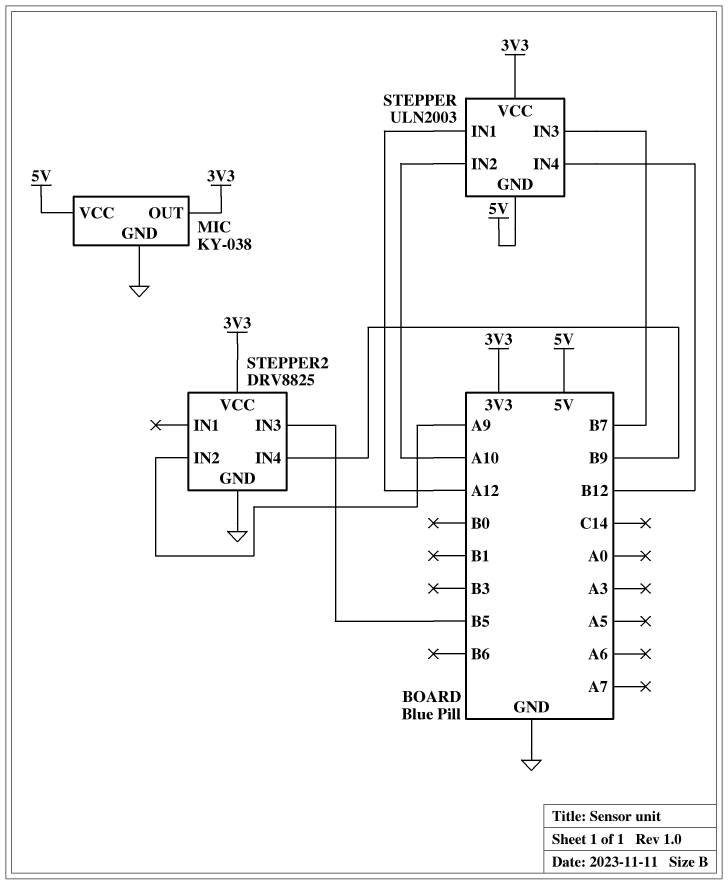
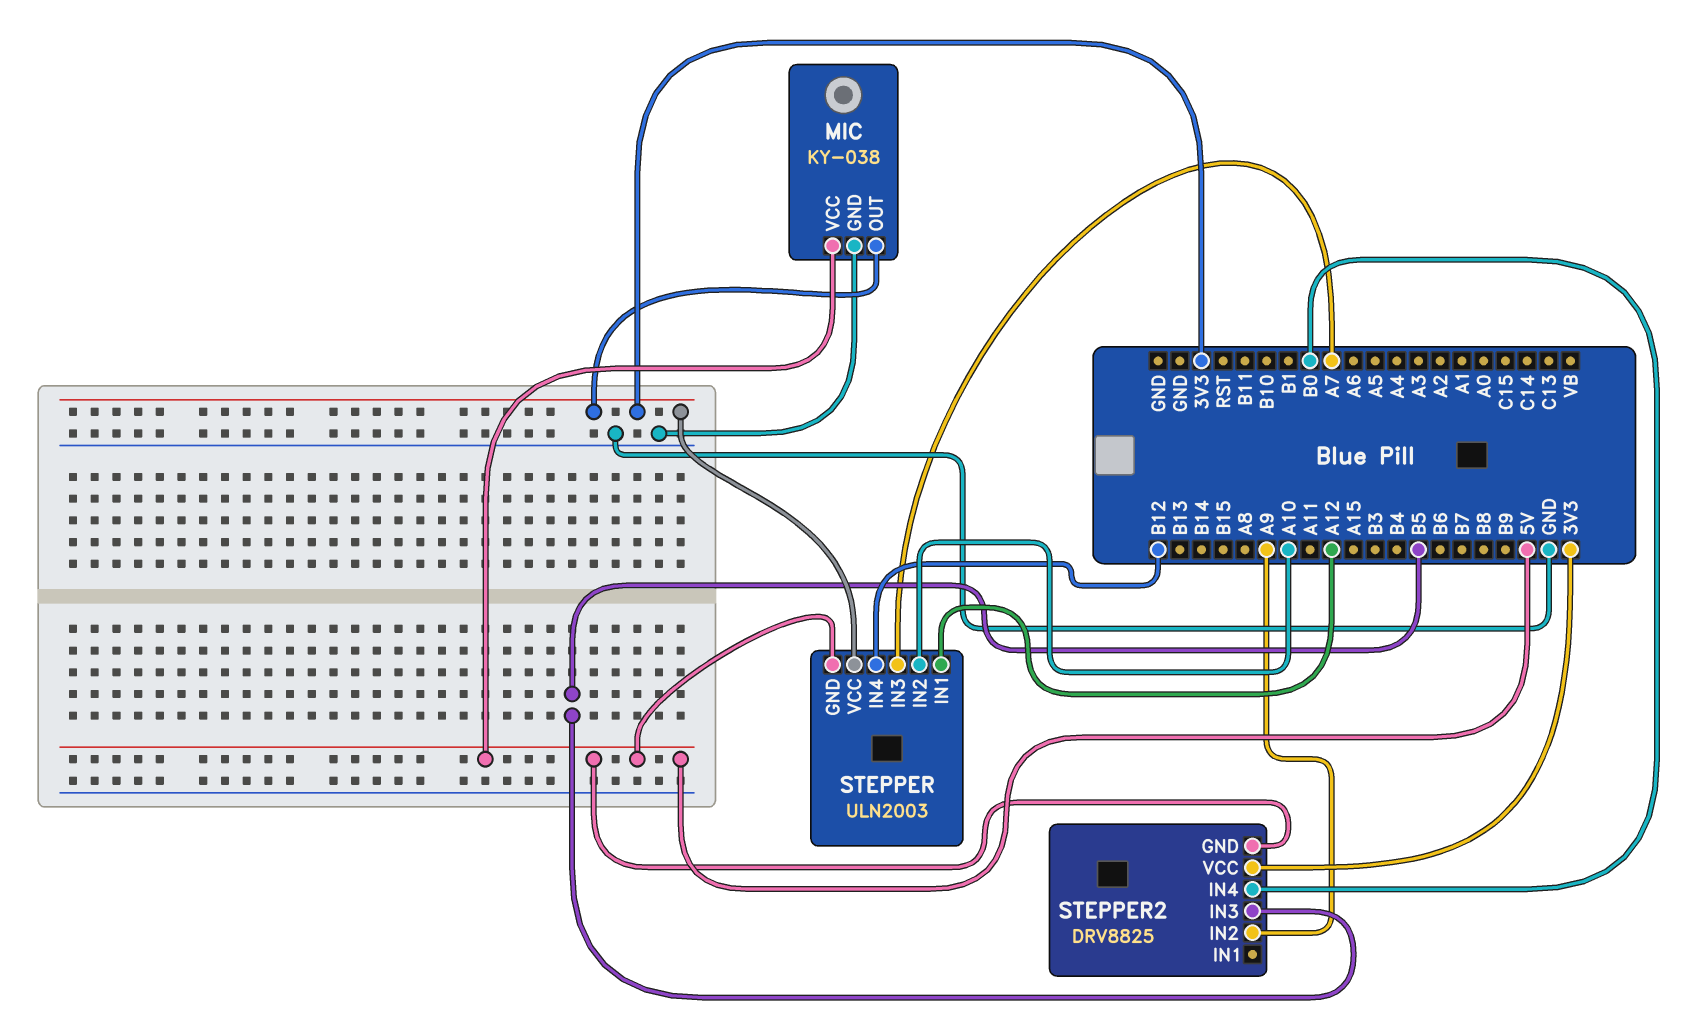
STEPPER pin IN3: B7 -> A7
STEPPER2 pin GND: GND -> 5V
STEPPER2 pin IN4: B9 -> B0

